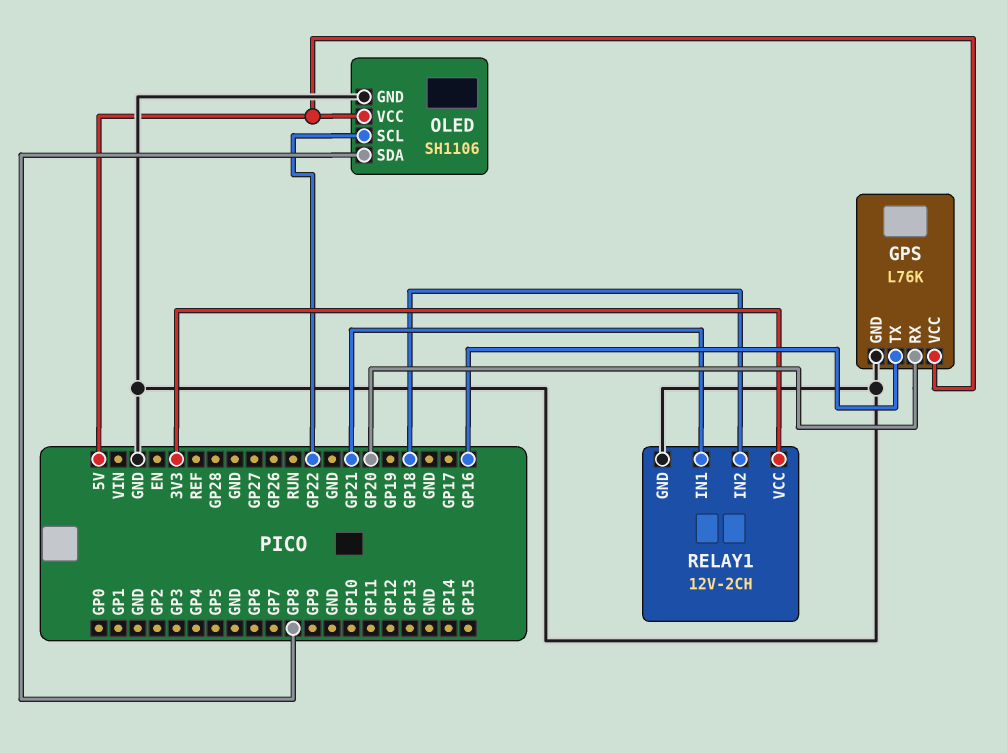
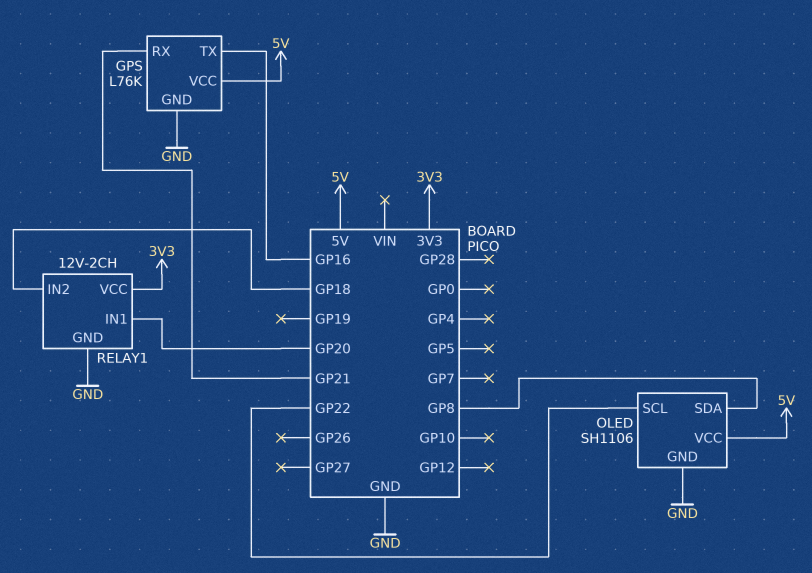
GPS pin RX: GP20 -> GP21
RELAY1 pin IN1: GP21 -> GP20

